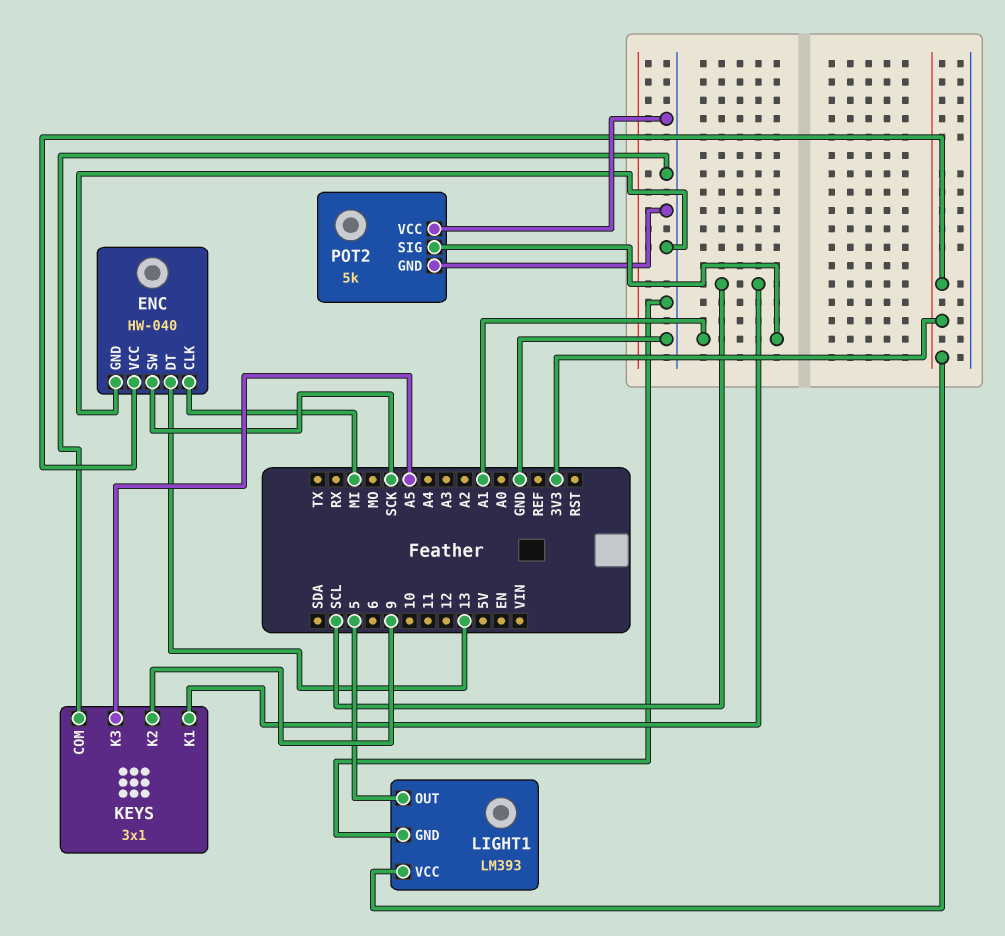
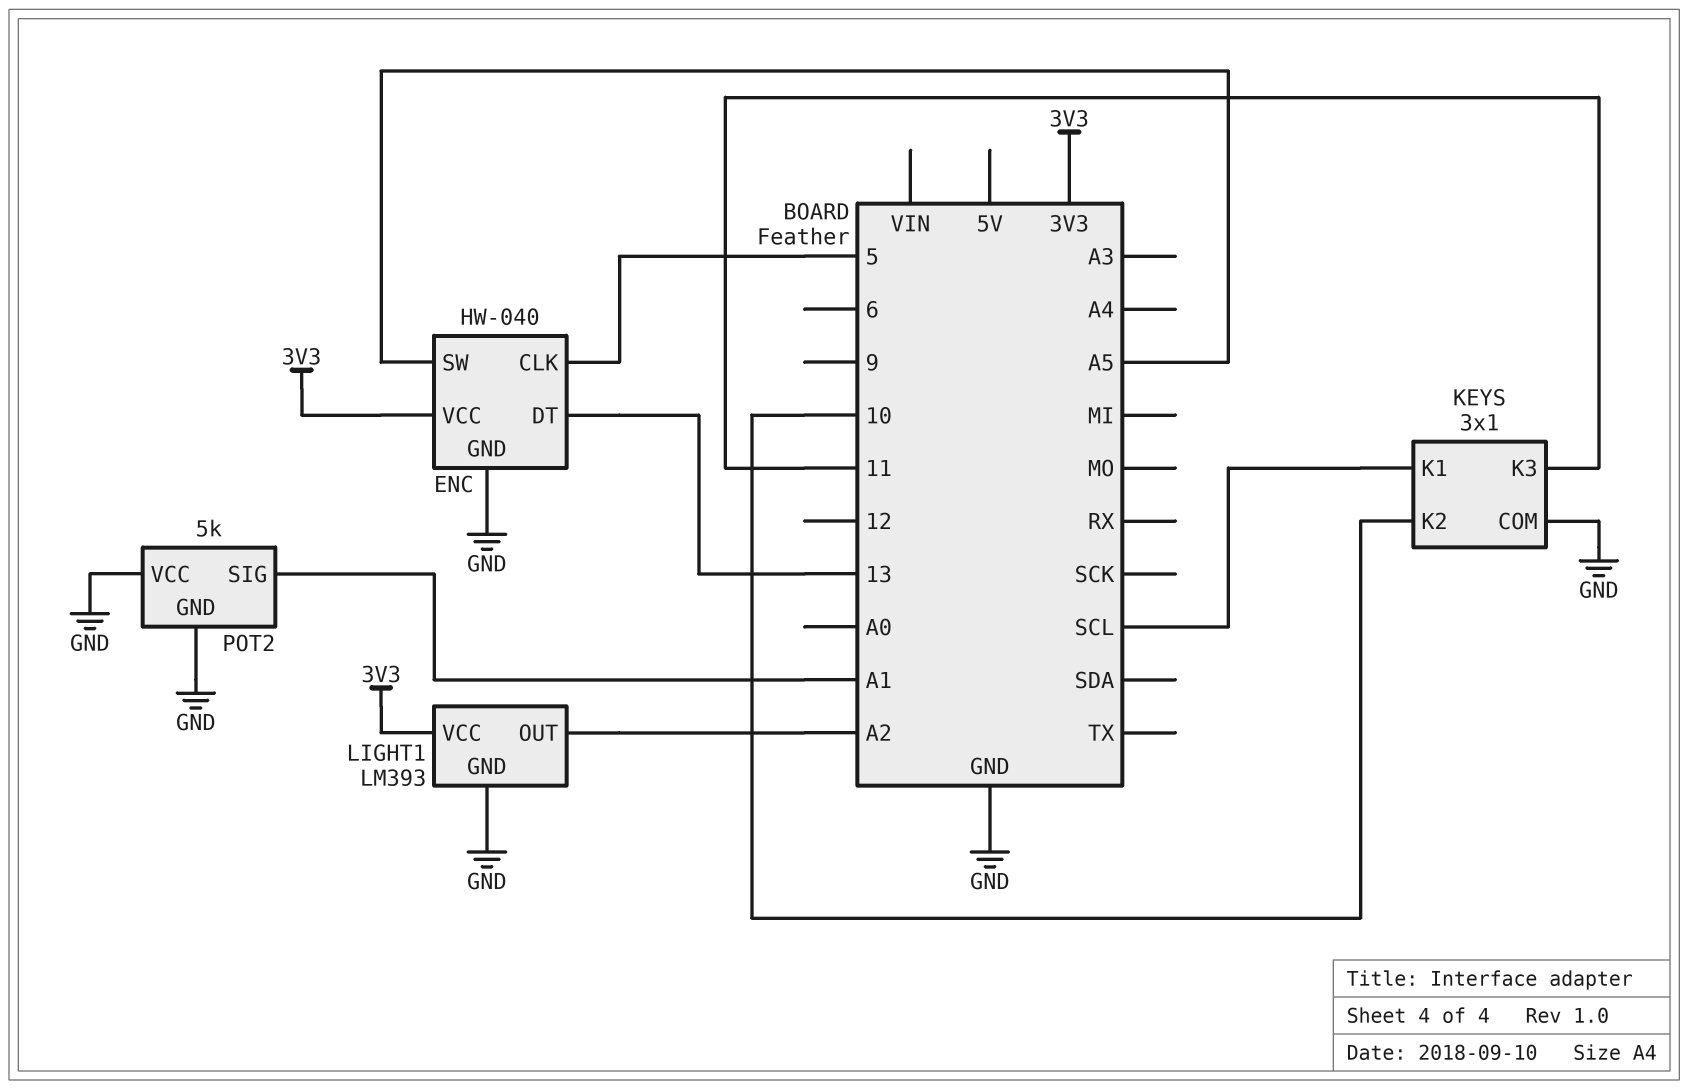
ENC pin CLK: MI -> 5
ENC pin SW: SCK -> A5
KEYS pin K2: 9 -> 10
KEYS pin K3: A5 -> 11
LIGHT1 pin OUT: 5 -> A2

